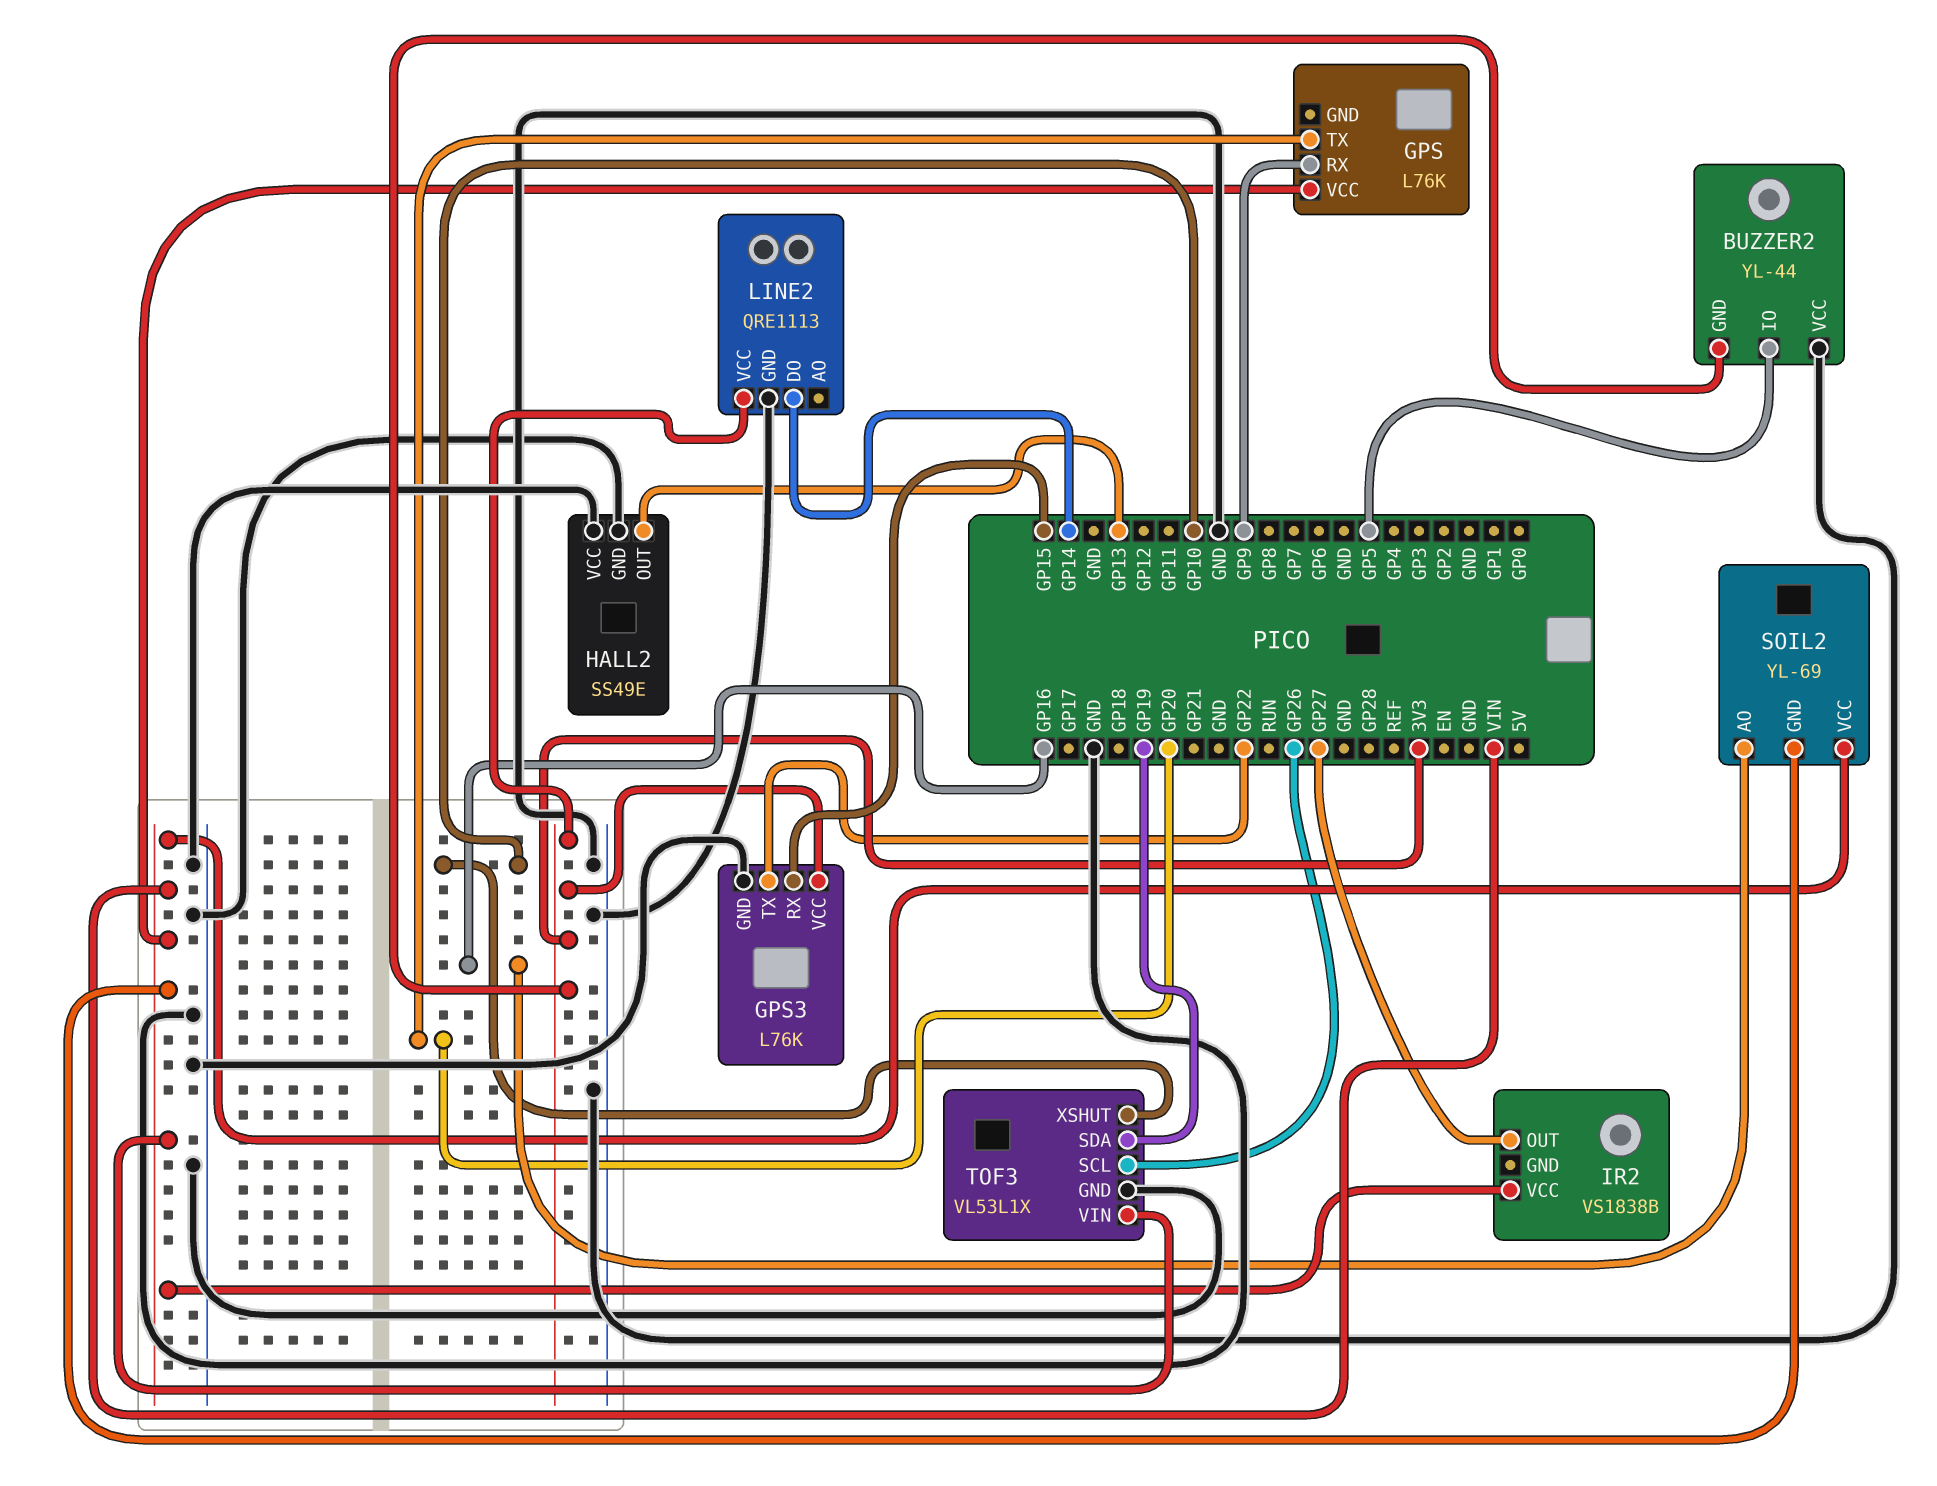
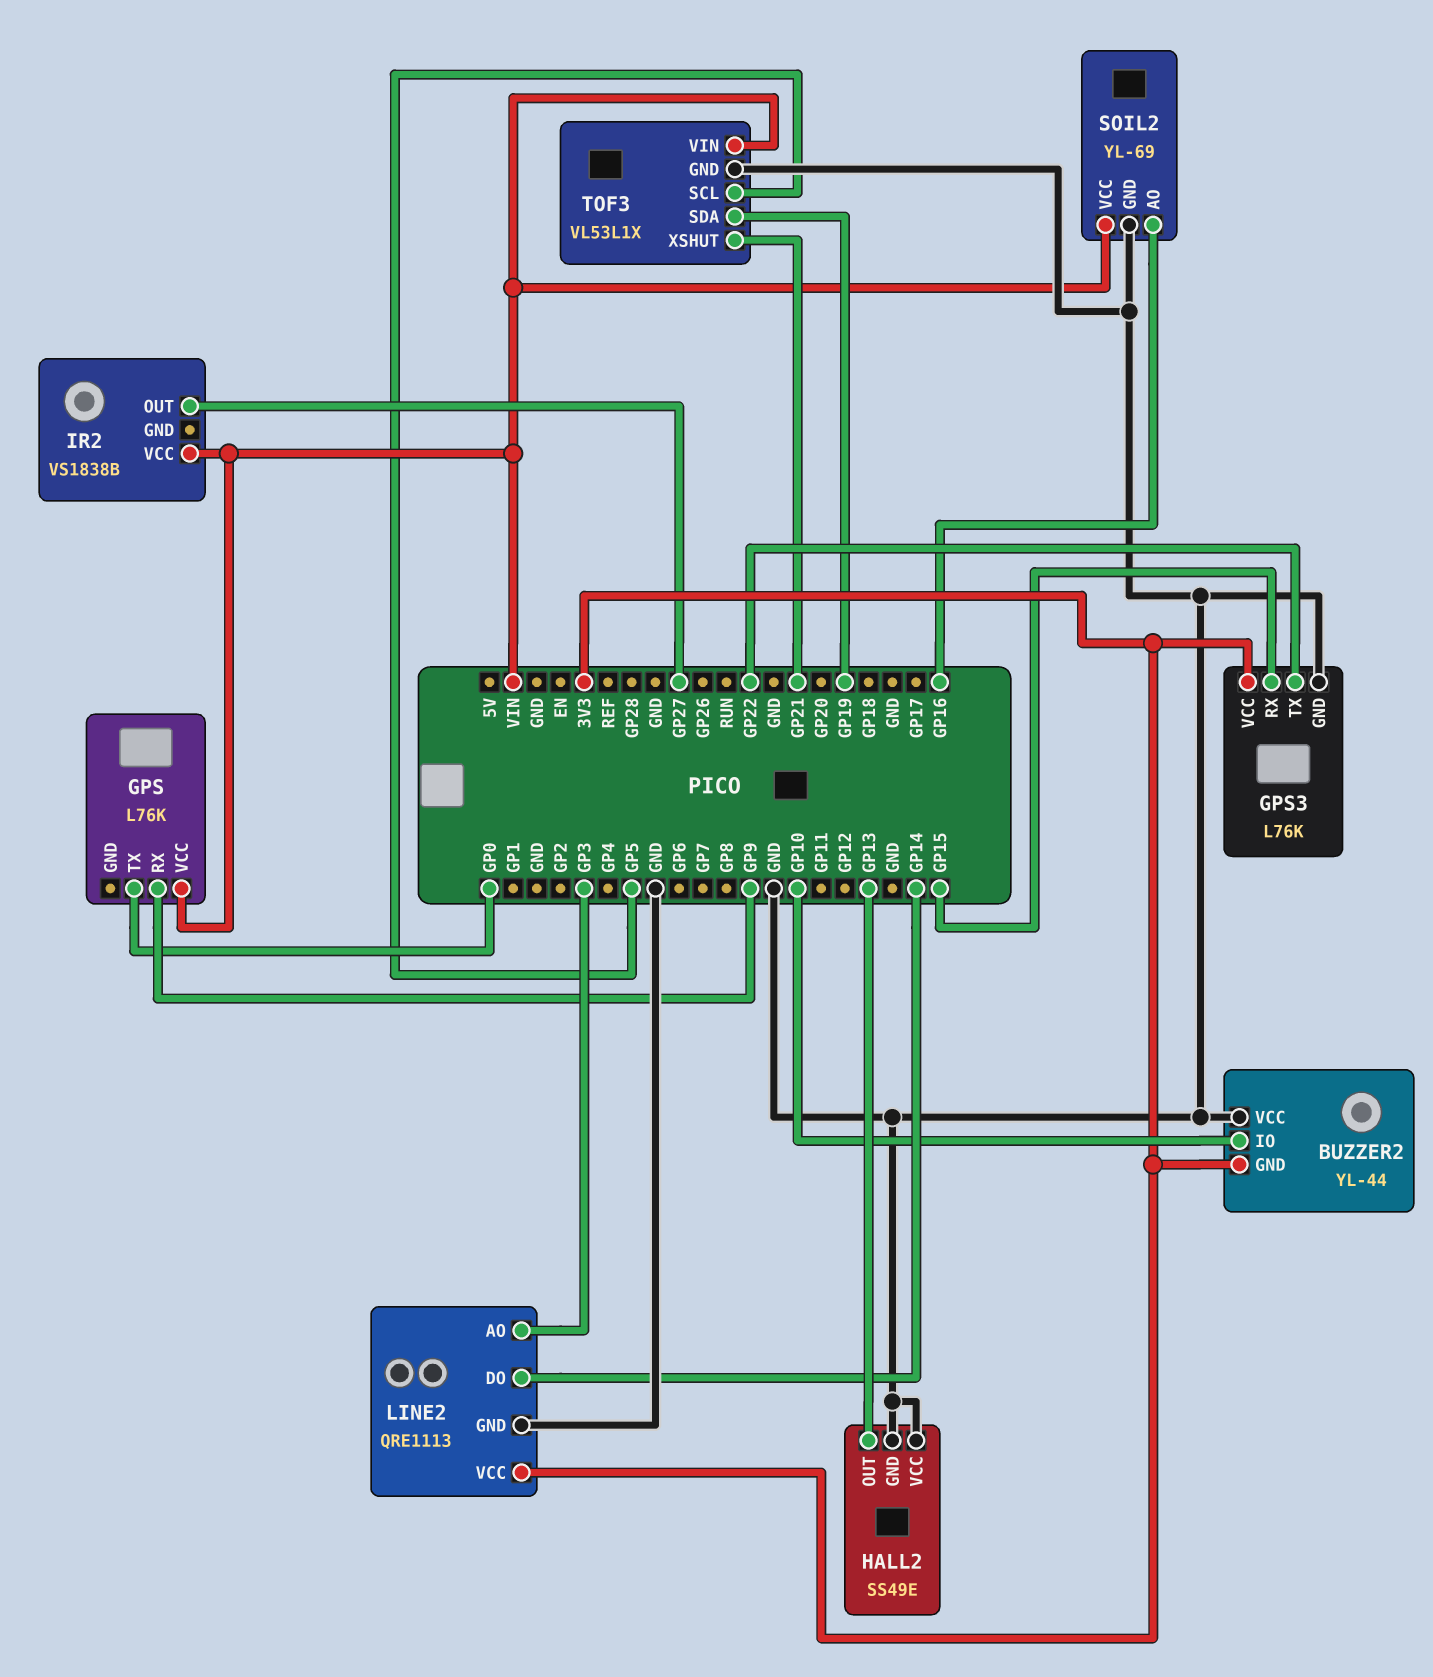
BUZZER2 pin IO: GP5 -> GP10
GPS pin TX: GP20 -> GP0
LINE2 pin AO: none -> GP3
SOIL2 pin GND: VIN -> GND
TOF3 pin SCL: GP26 -> GP5
TOF3 pin XSHUT: GP10 -> GP21

